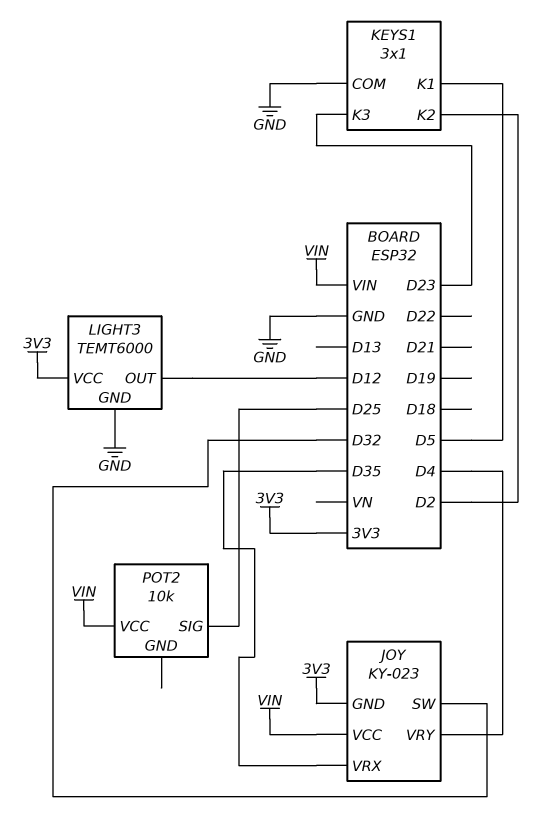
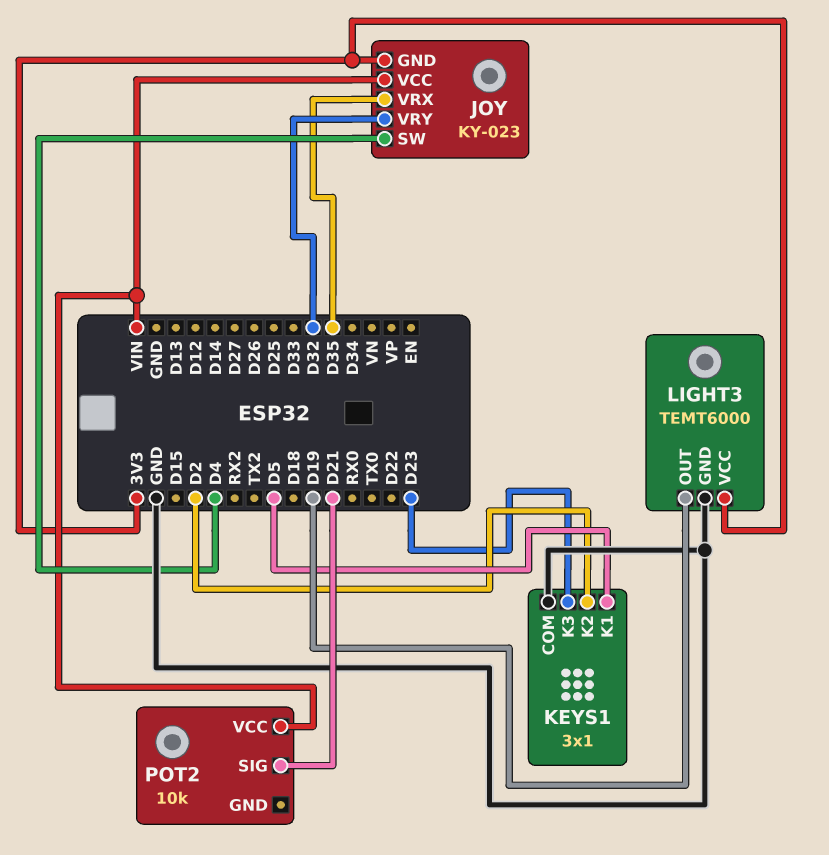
JOY pin SW: D32 -> D4
JOY pin VRY: D4 -> D32
LIGHT3 pin OUT: D12 -> D19
POT2 pin SIG: D25 -> D21

